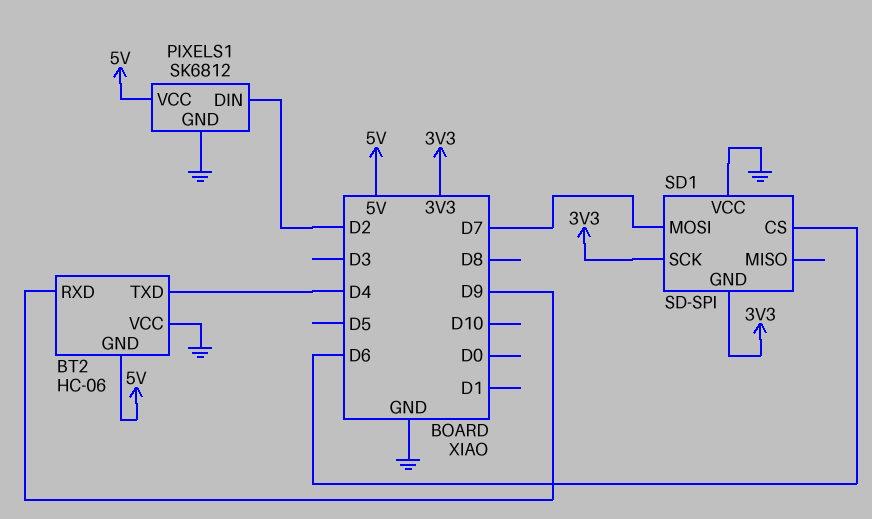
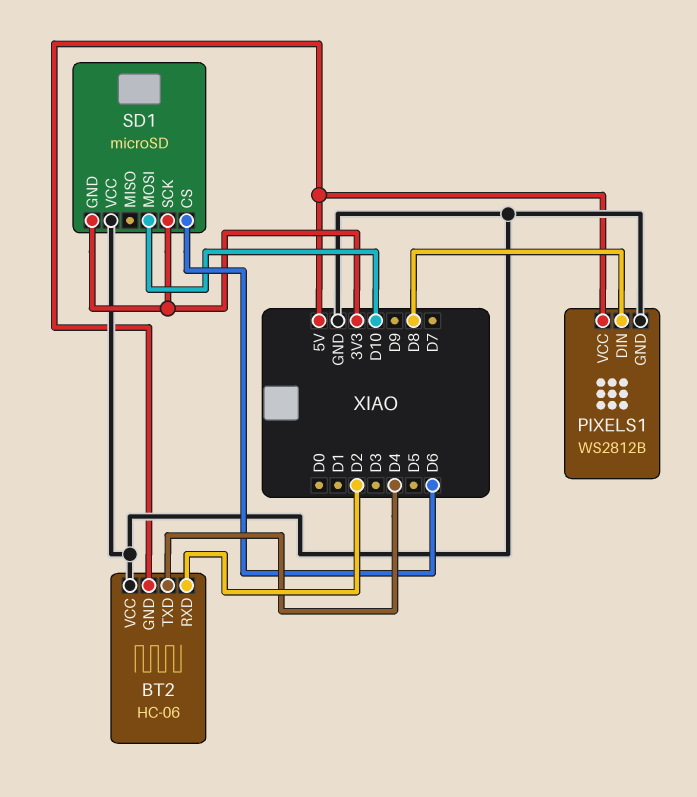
BT2 pin RXD: D9 -> D2
PIXELS1: SK6812 -> WS2812B
PIXELS1 pin DIN: D2 -> D8
SD1: SD-SPI -> microSD
SD1 pin MOSI: D7 -> D10

